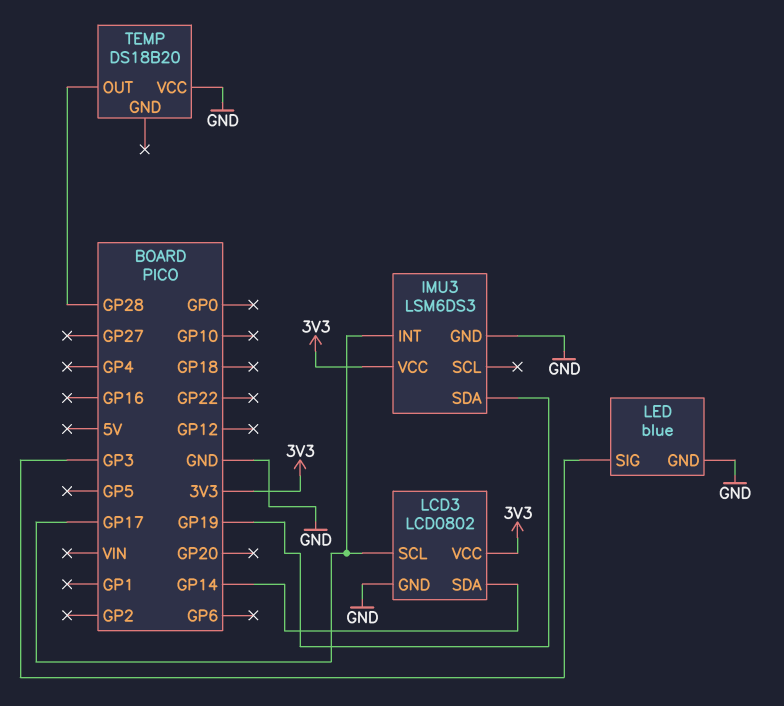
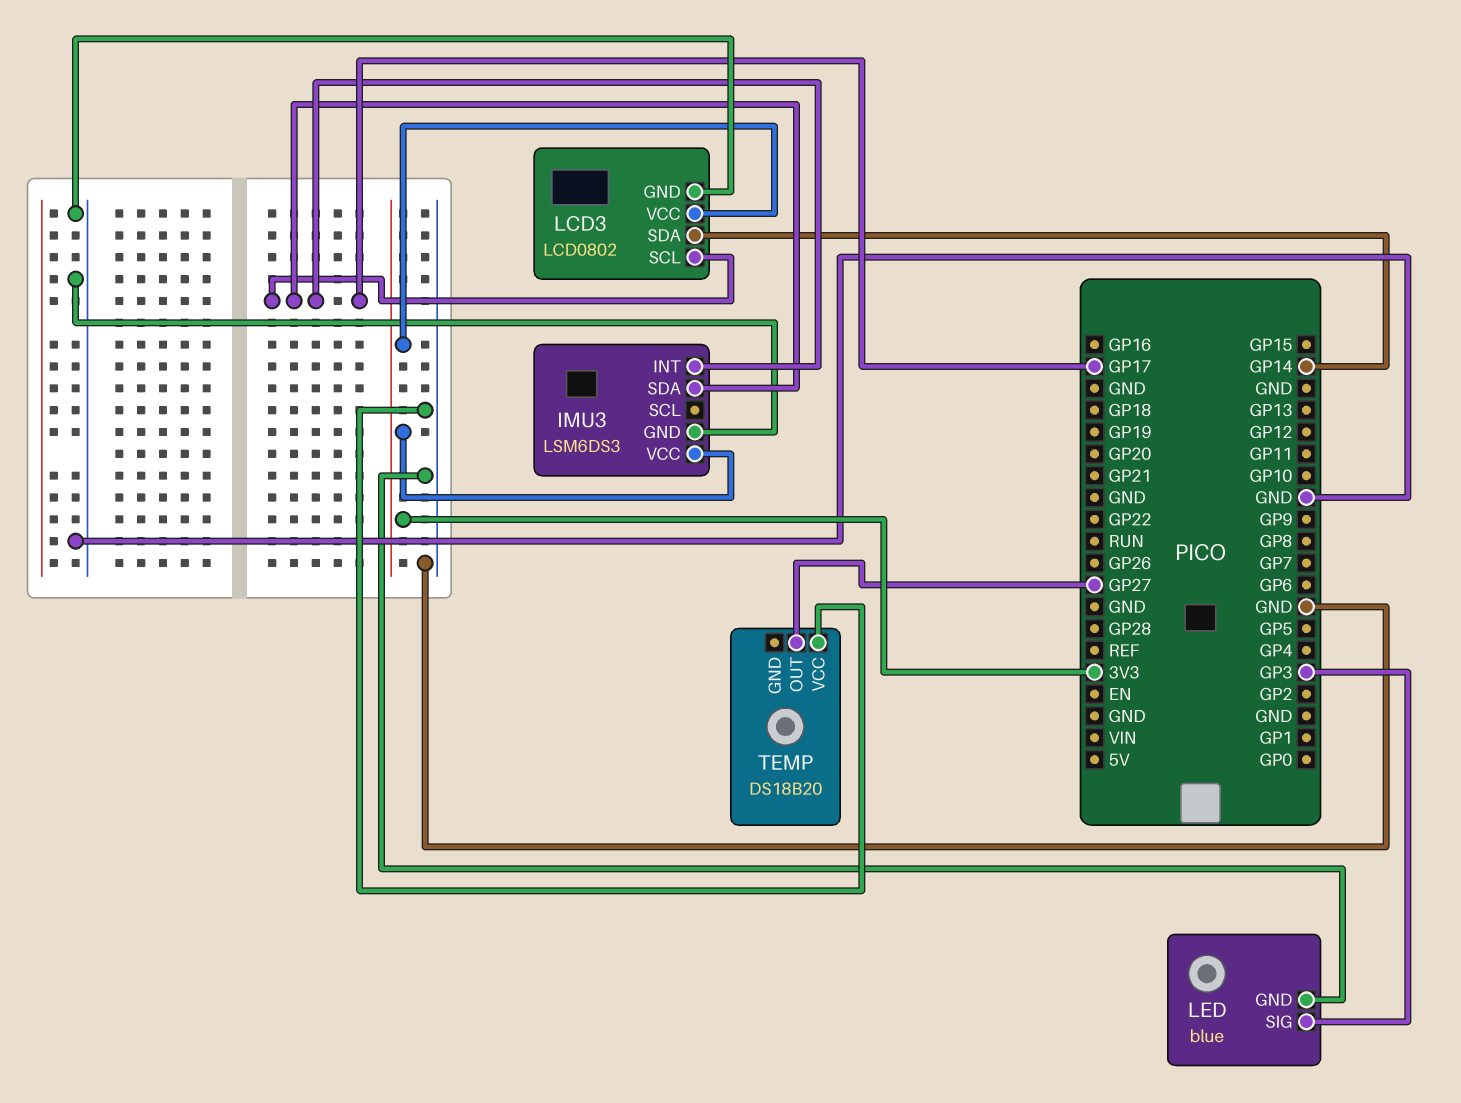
IMU3 pin SDA: GP19 -> GP17
TEMP pin OUT: GP28 -> GP27

